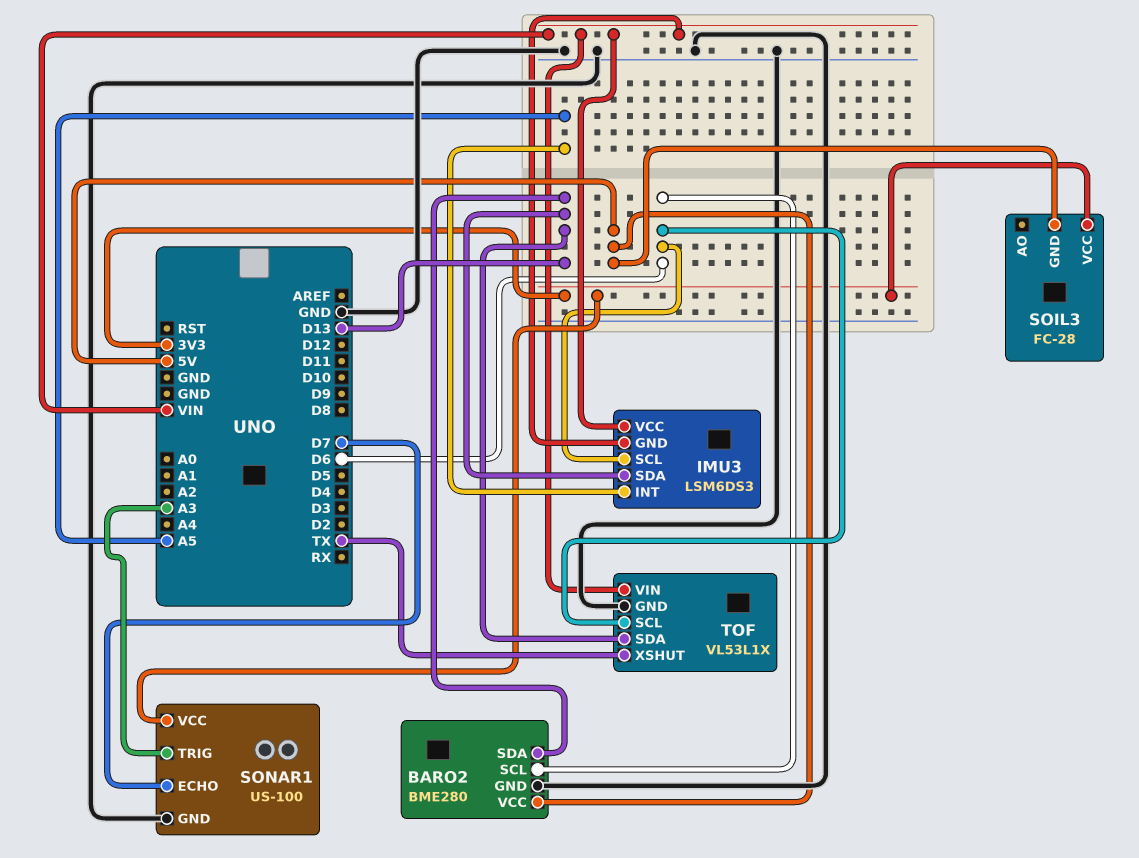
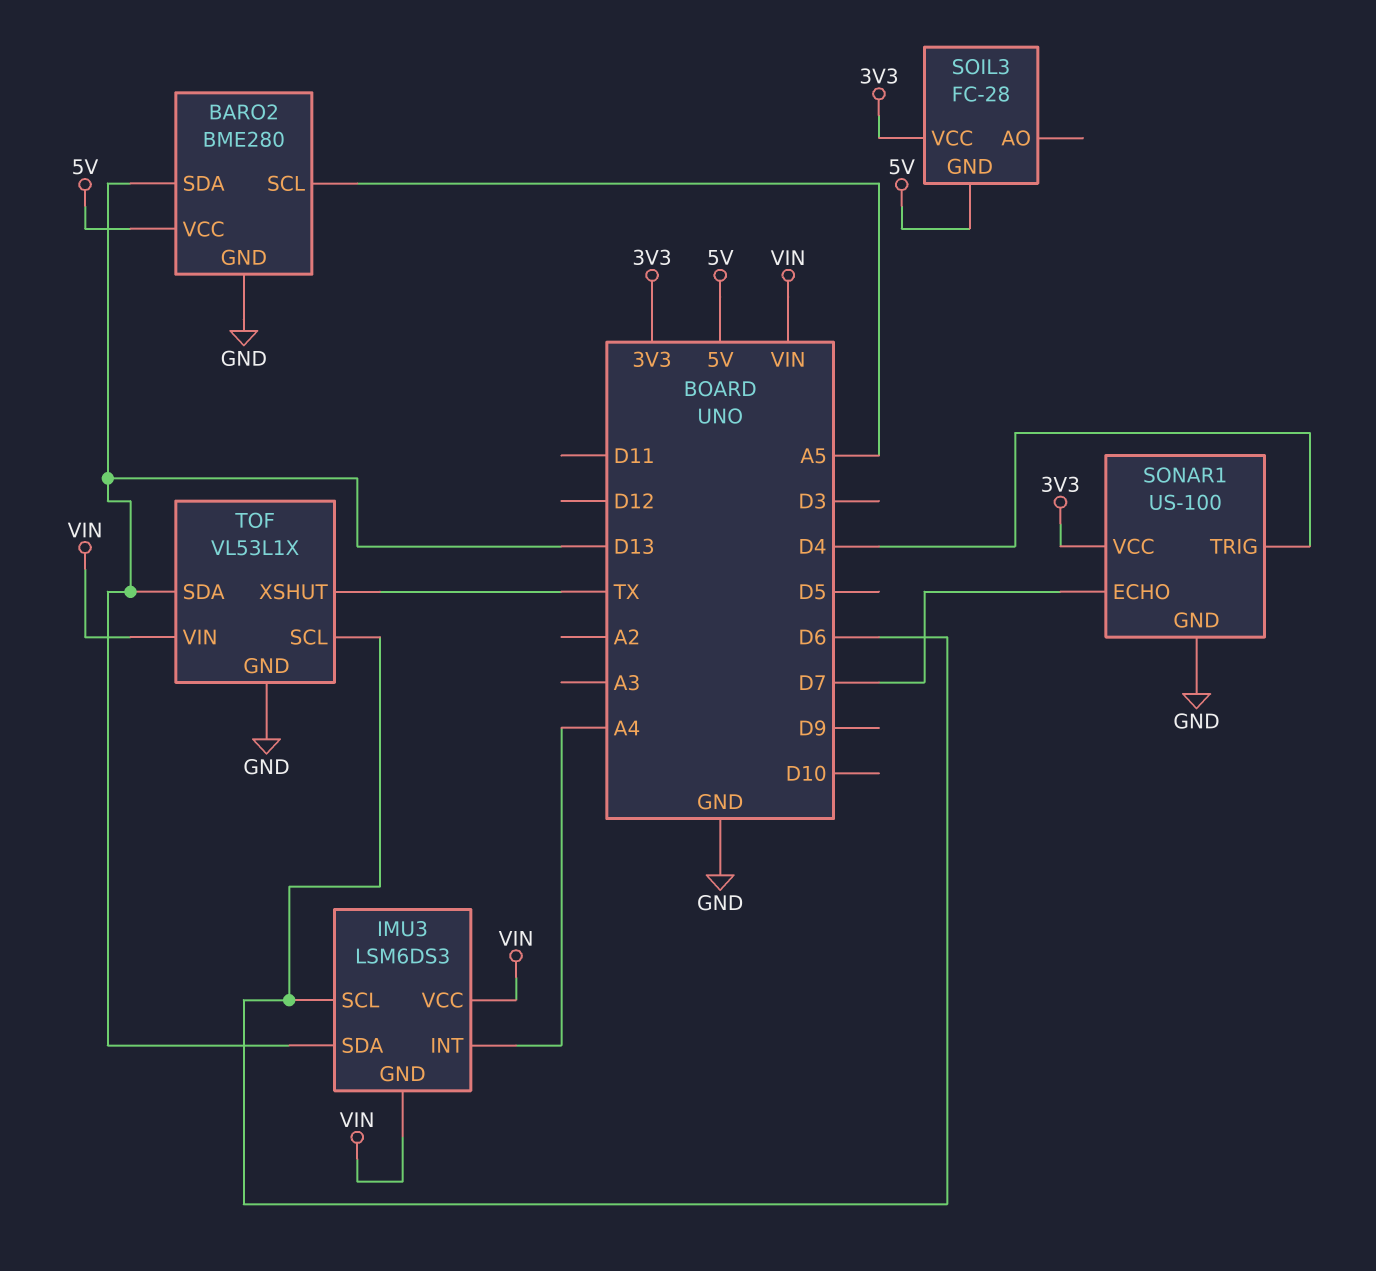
BARO2 pin SCL: D6 -> A5
IMU3 pin INT: A5 -> A4
SONAR1 pin TRIG: A3 -> D4

